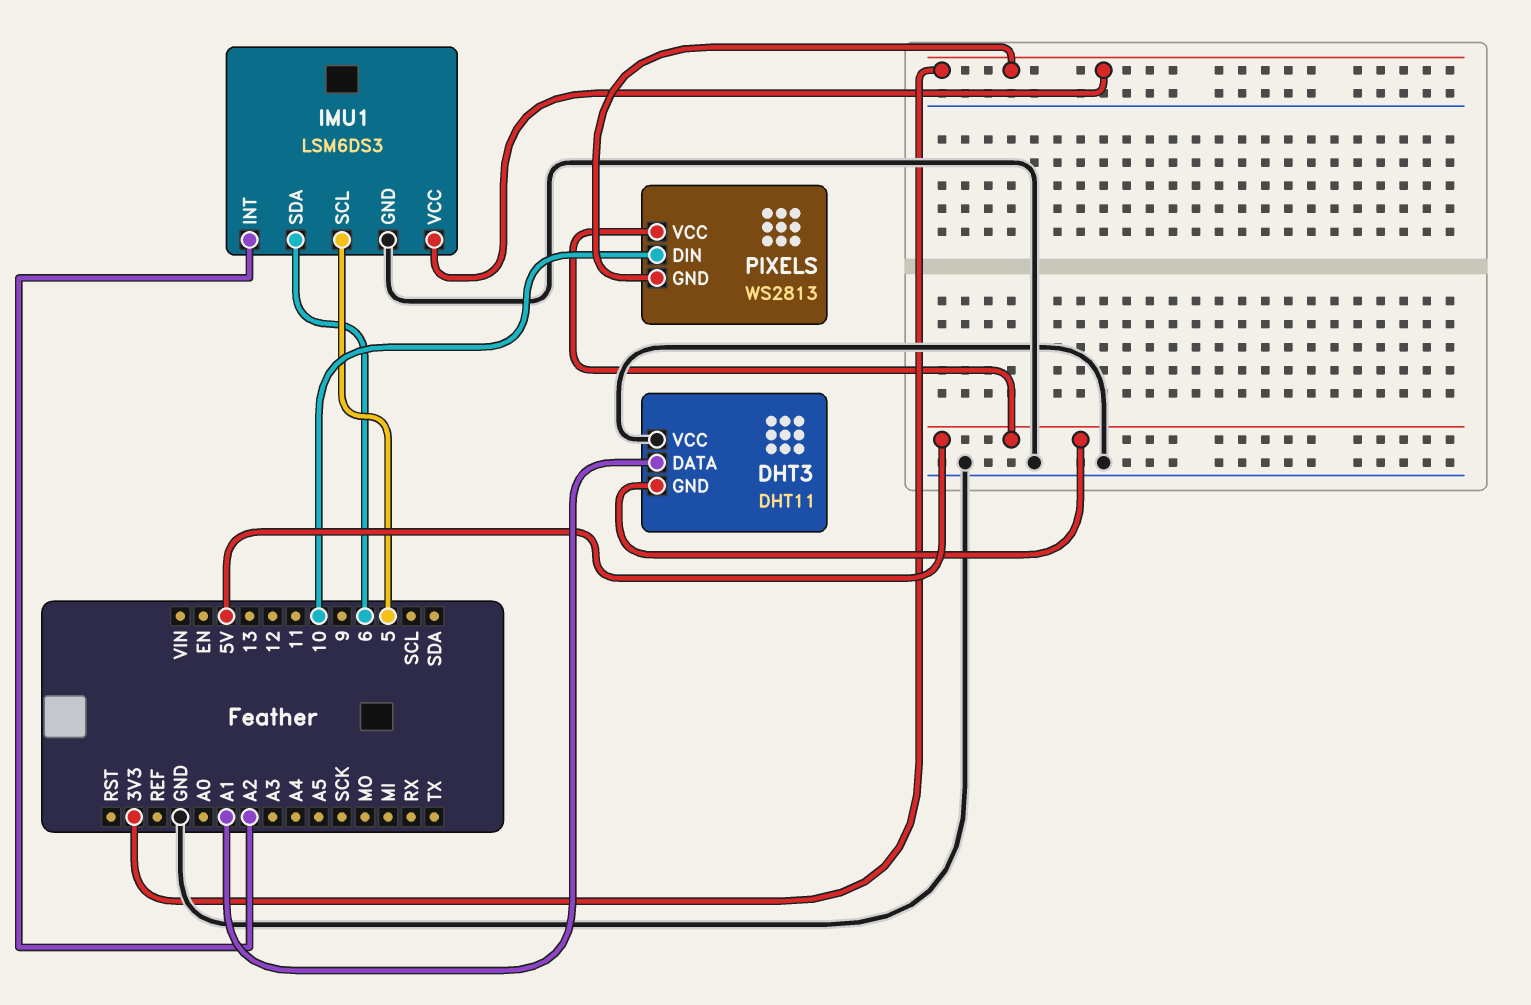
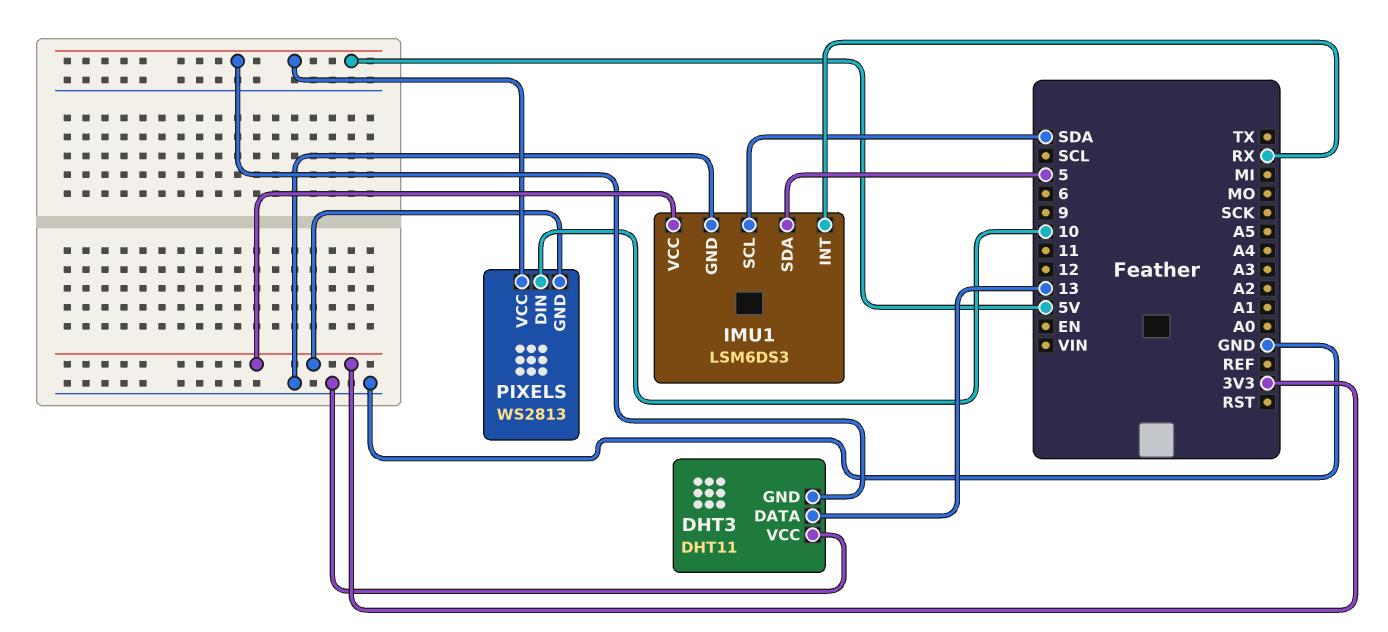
DHT3 pin DATA: A1 -> 13
IMU1 pin INT: A2 -> RX
IMU1 pin SCL: 5 -> SDA
IMU1 pin SDA: 6 -> 5

